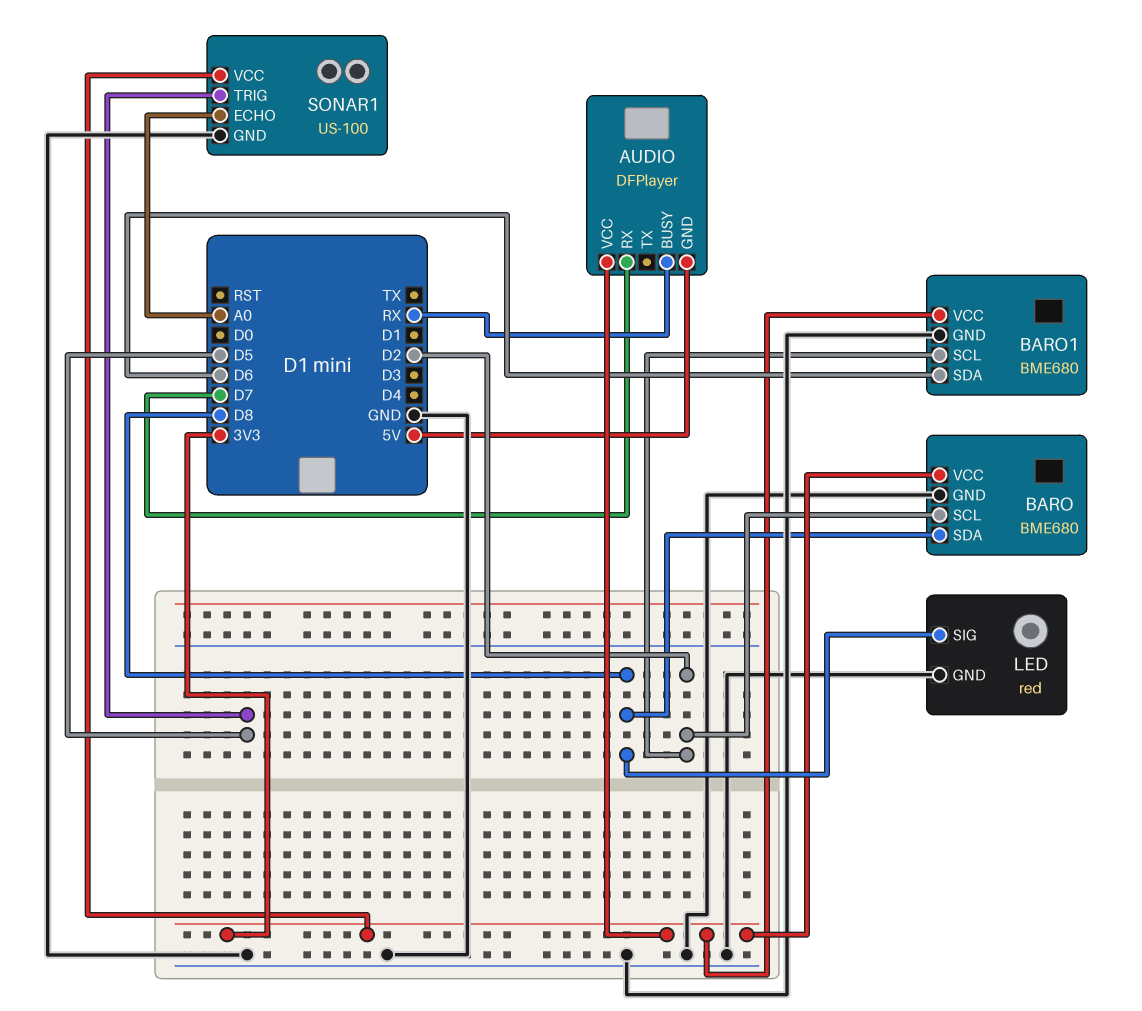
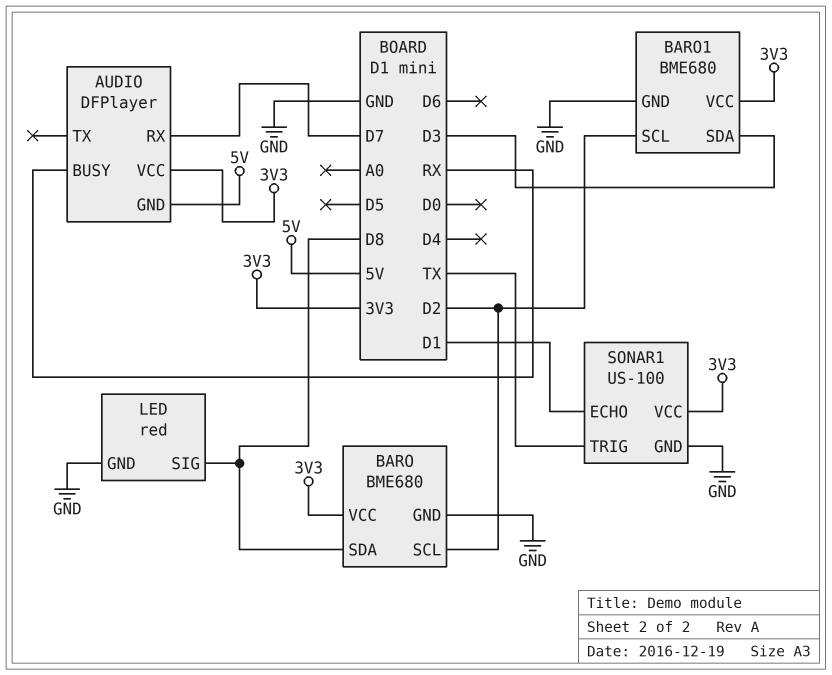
BARO1 pin SDA: D6 -> D3
SONAR1 pin ECHO: A0 -> D1
SONAR1 pin TRIG: D5 -> TX

